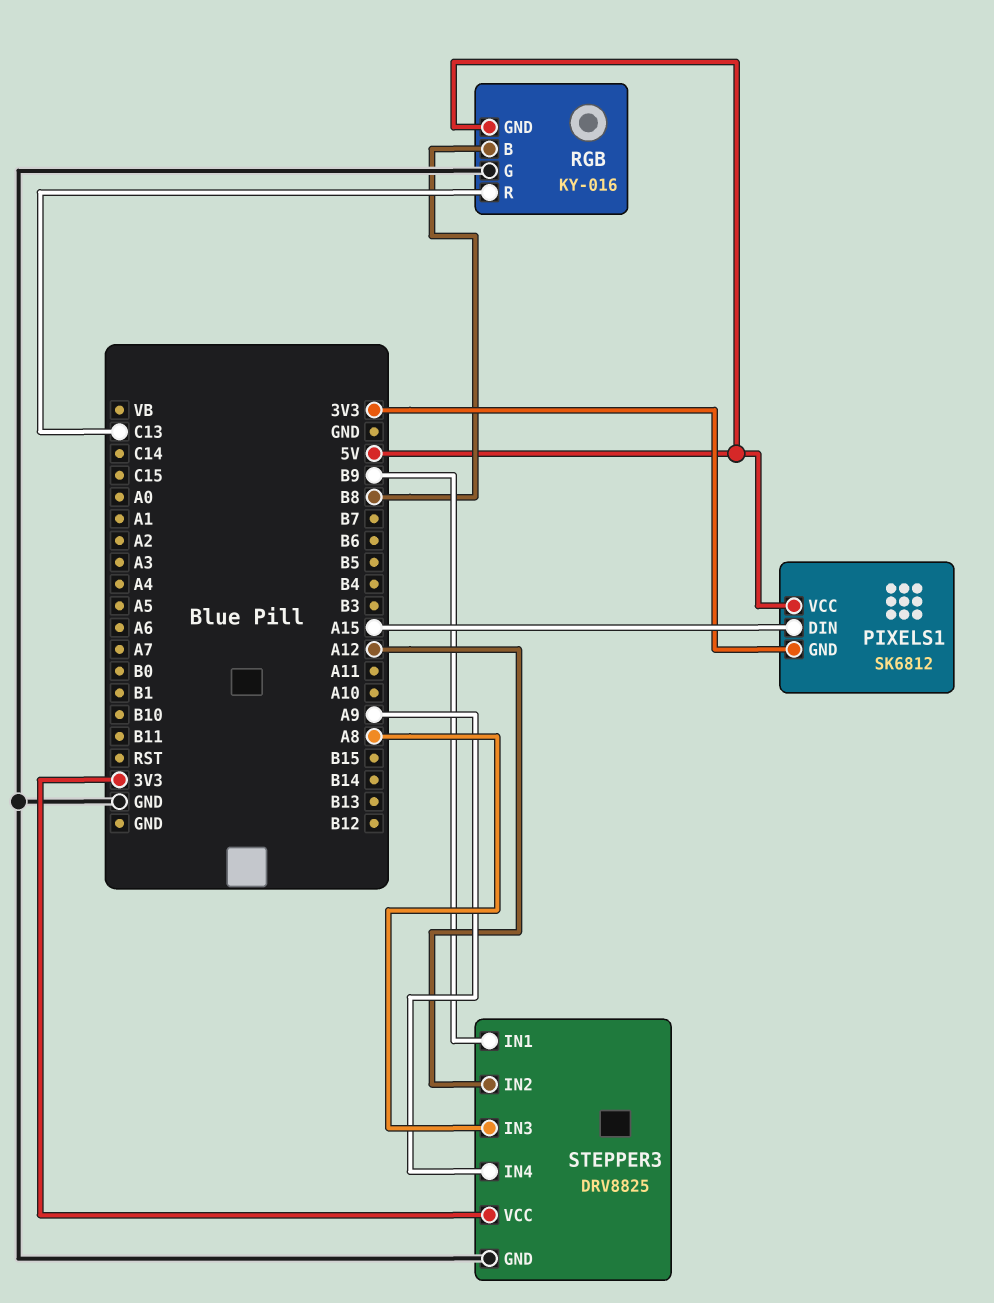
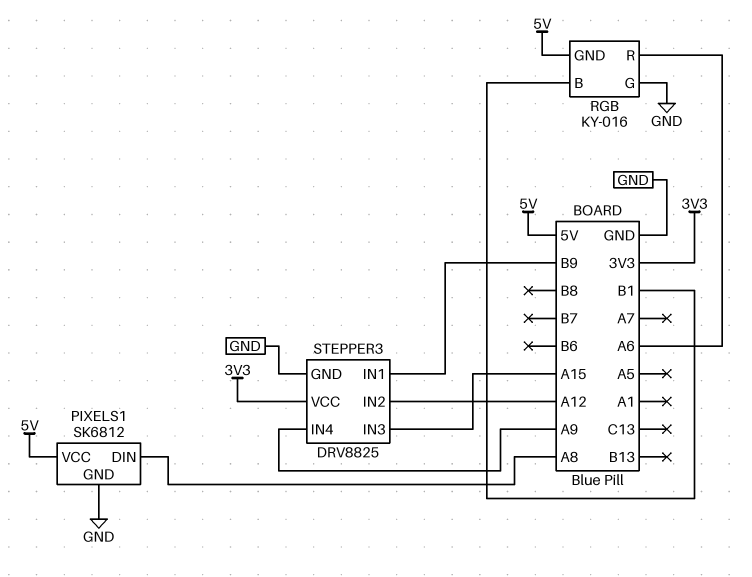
PIXELS1 pin DIN: A15 -> A8
PIXELS1 pin GND: 3V3 -> GND
RGB pin B: B8 -> B1
RGB pin R: C13 -> A6
STEPPER3 pin IN3: A8 -> A15

